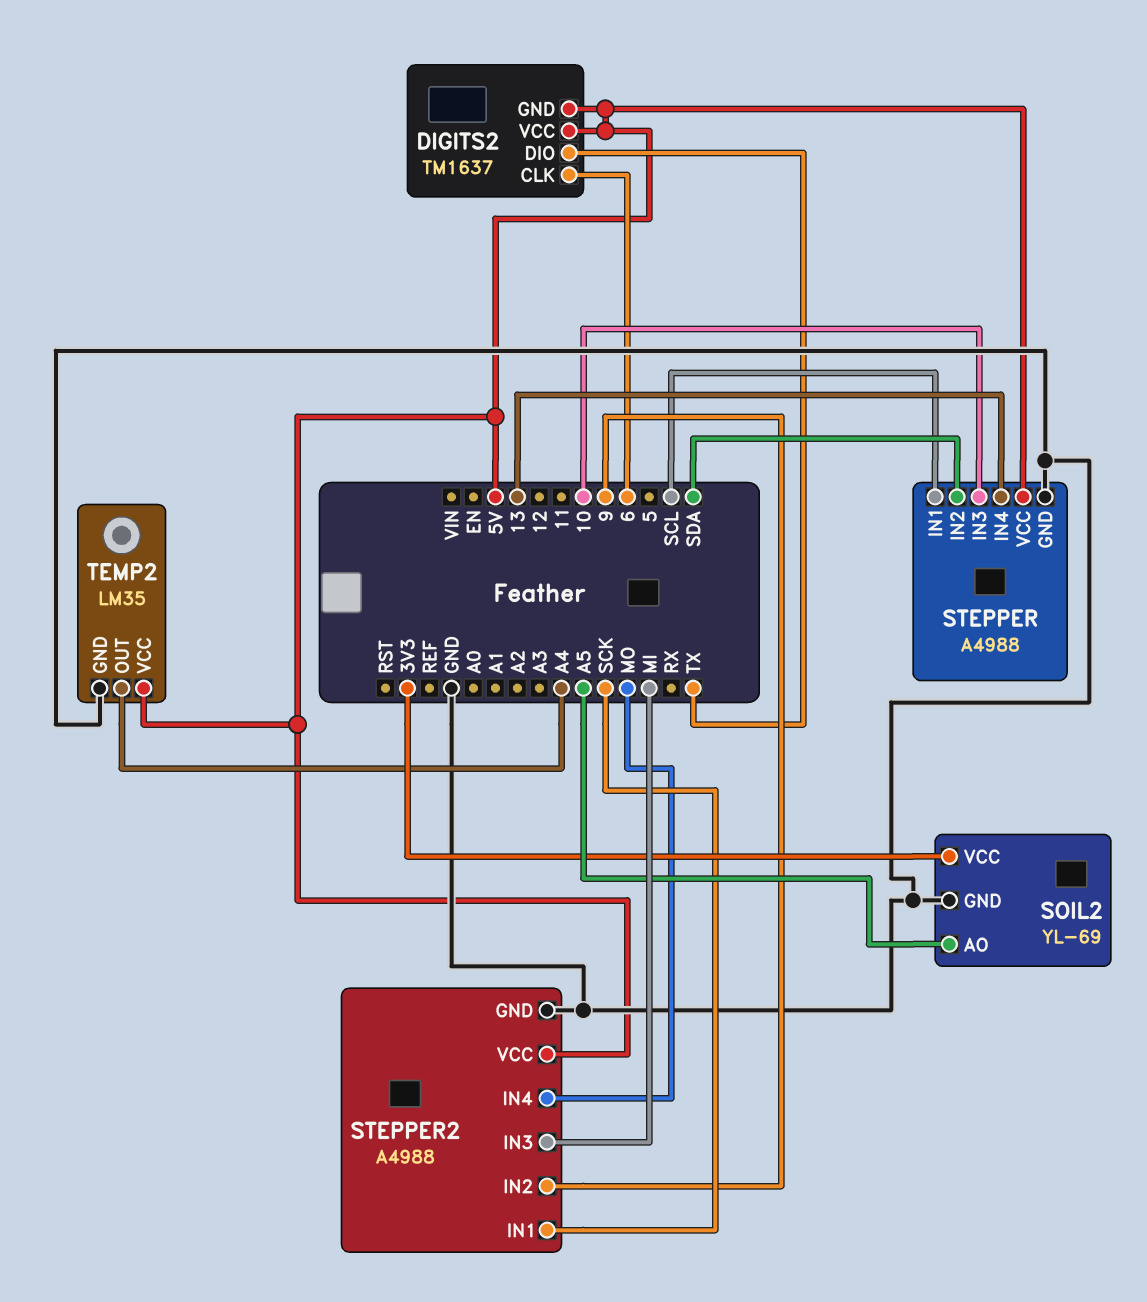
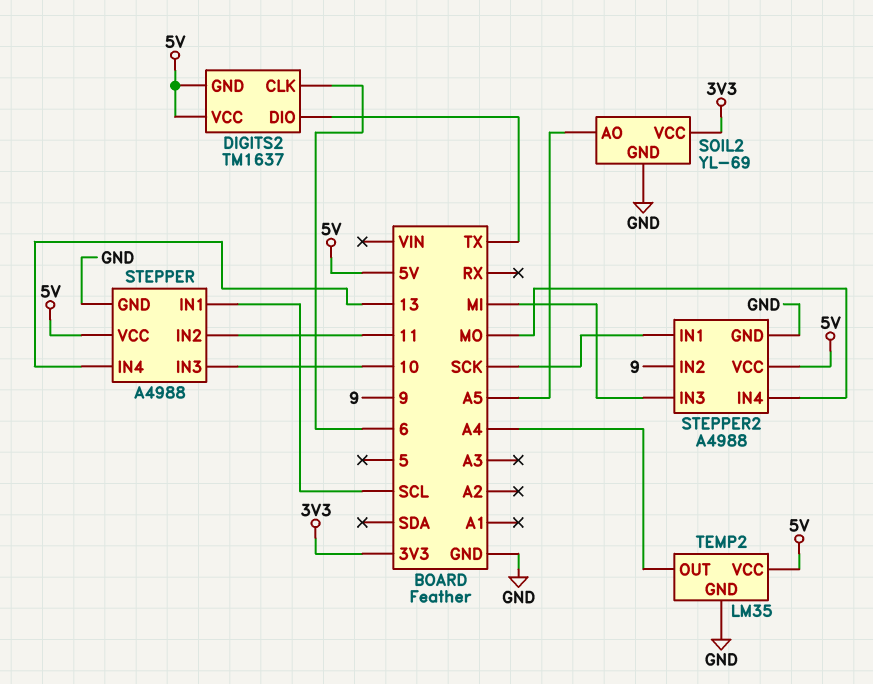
STEPPER pin IN2: SDA -> 11

